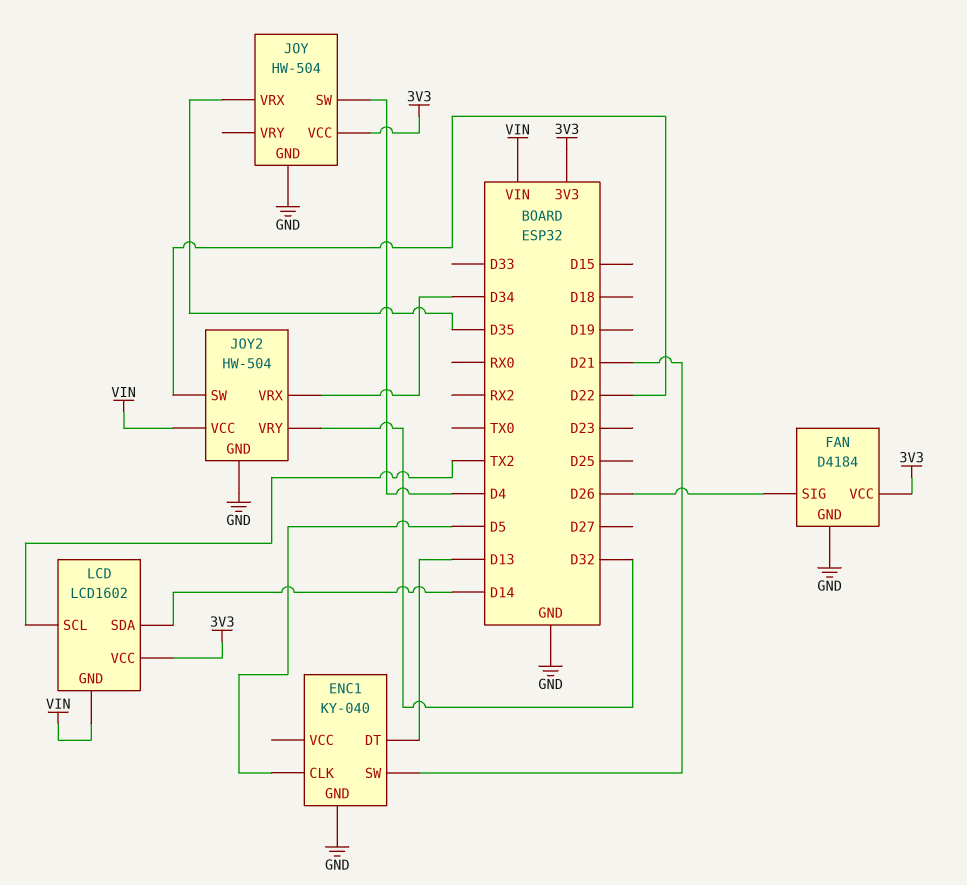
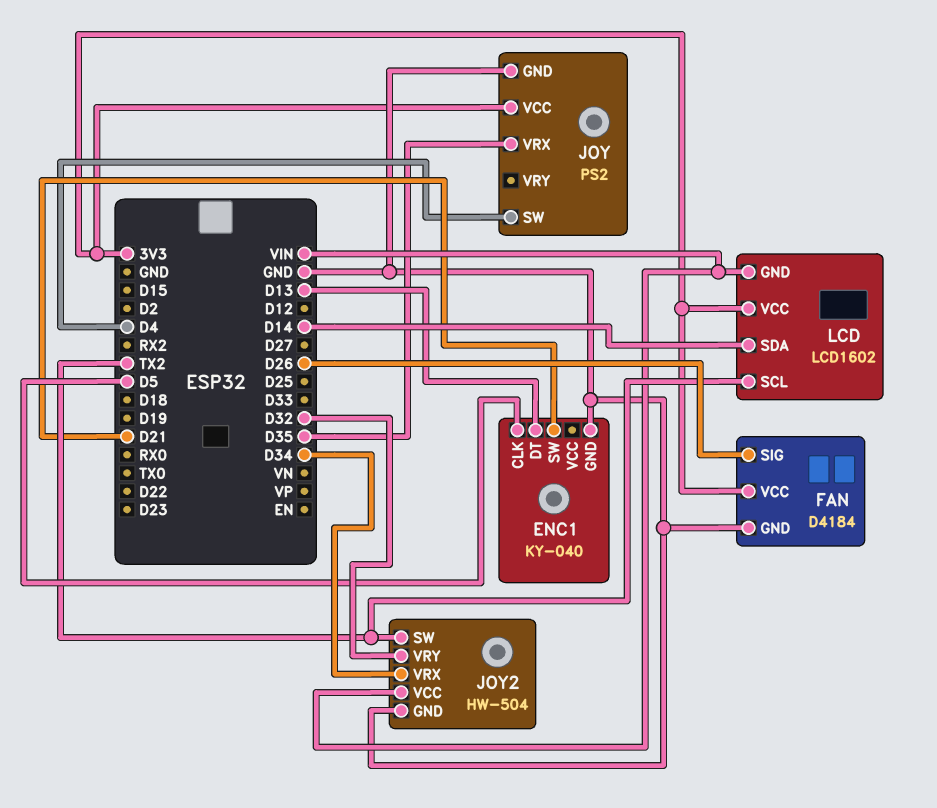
JOY: HW-504 -> PS2
JOY2 pin SW: D22 -> TX2

